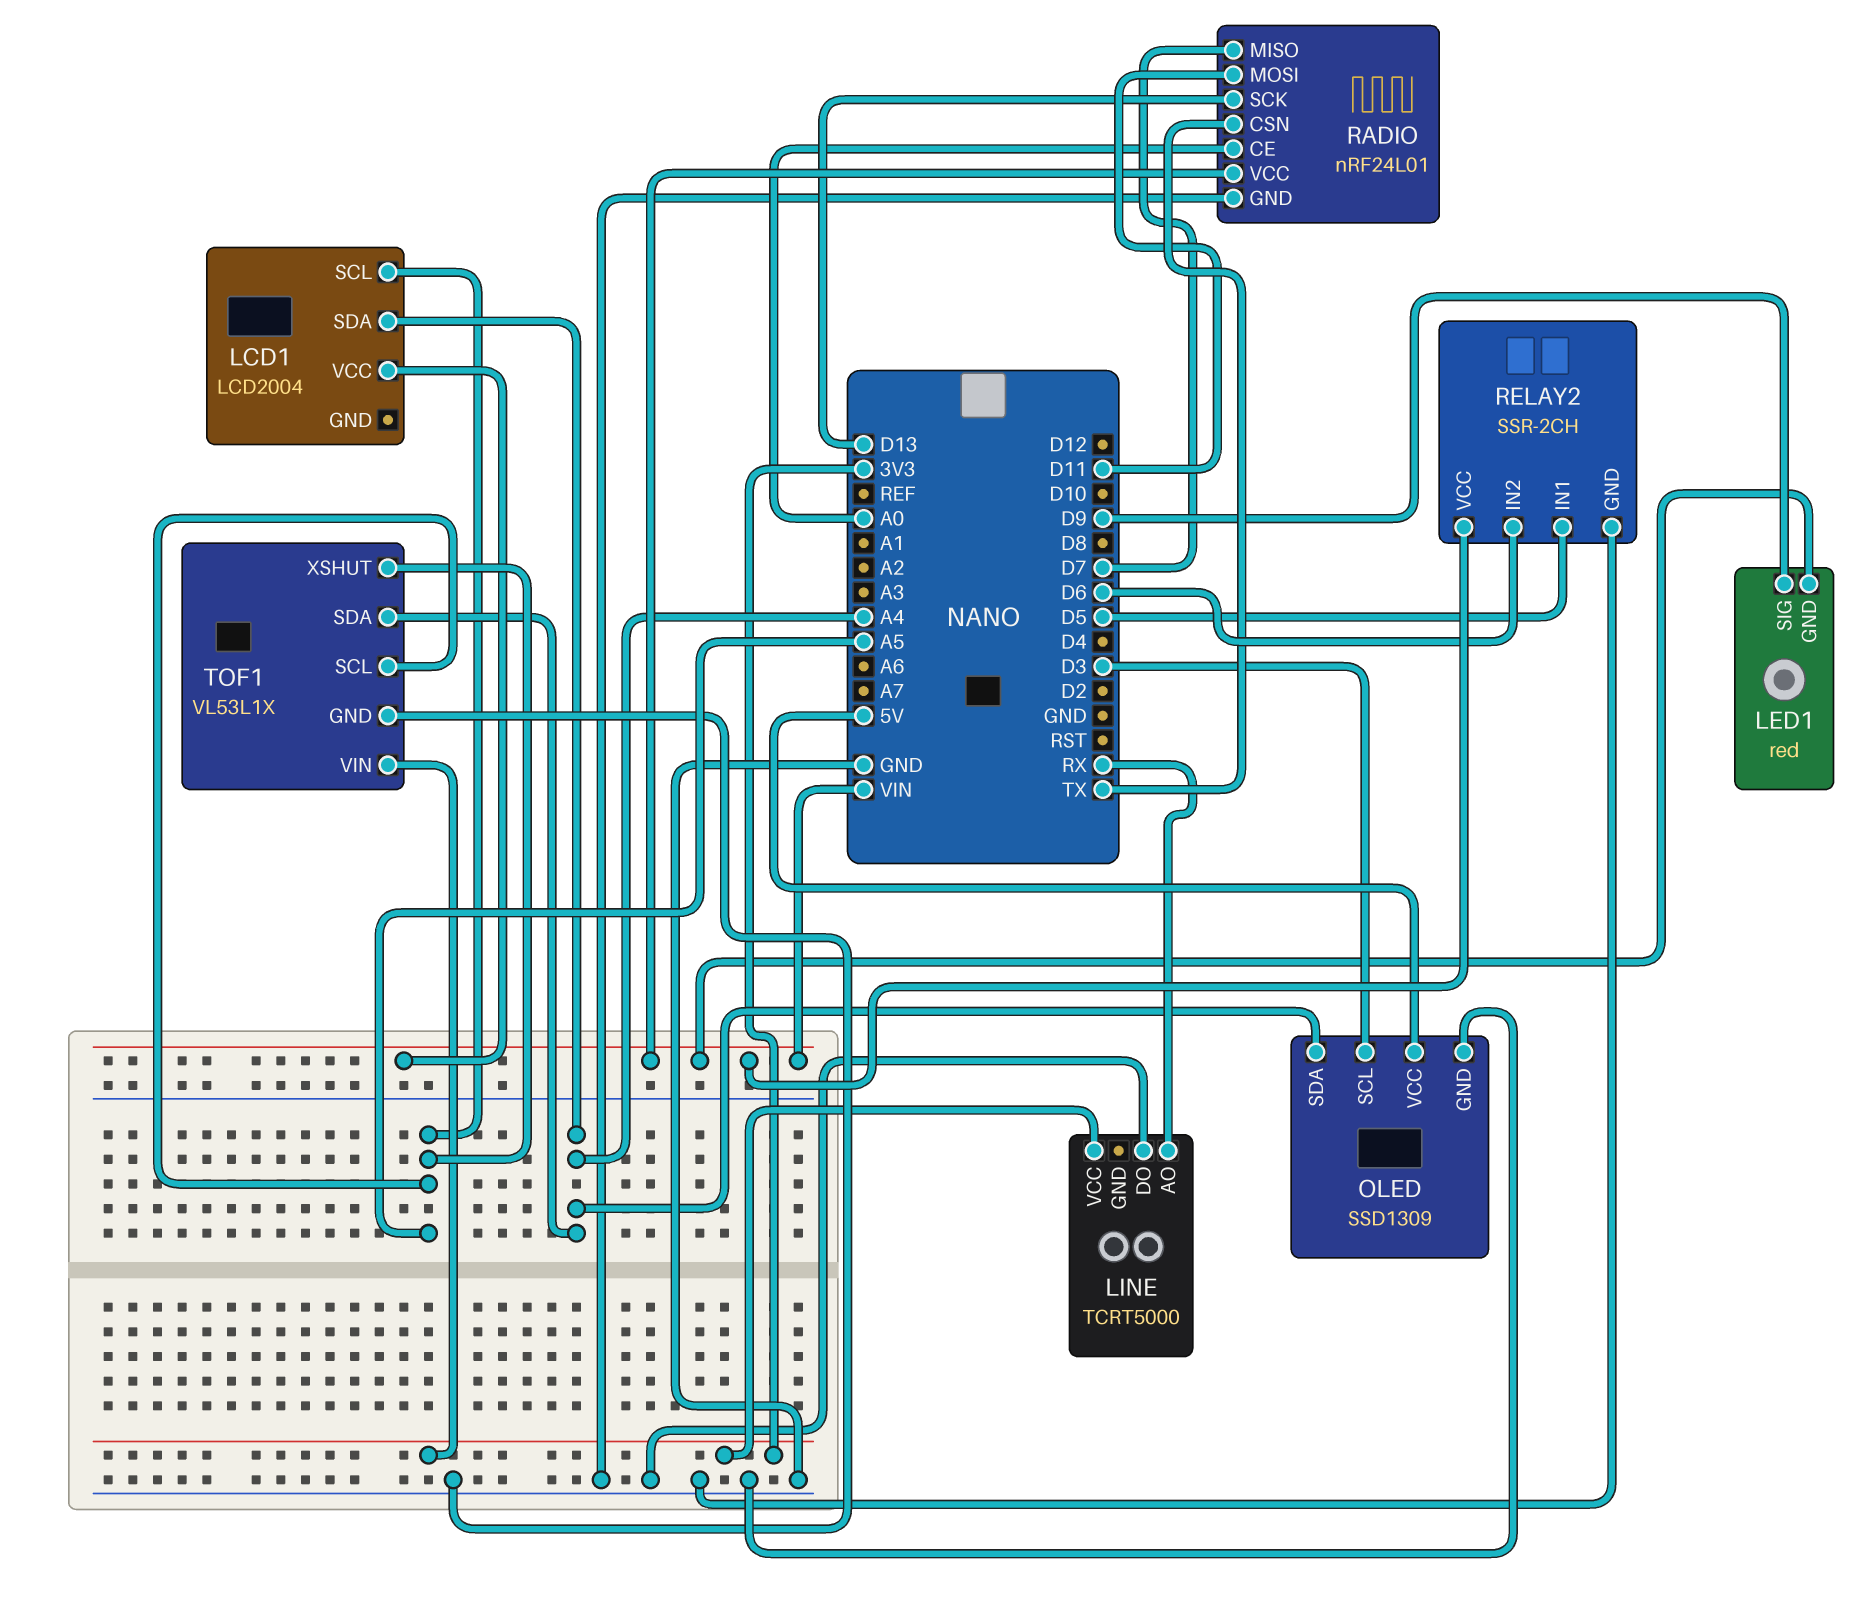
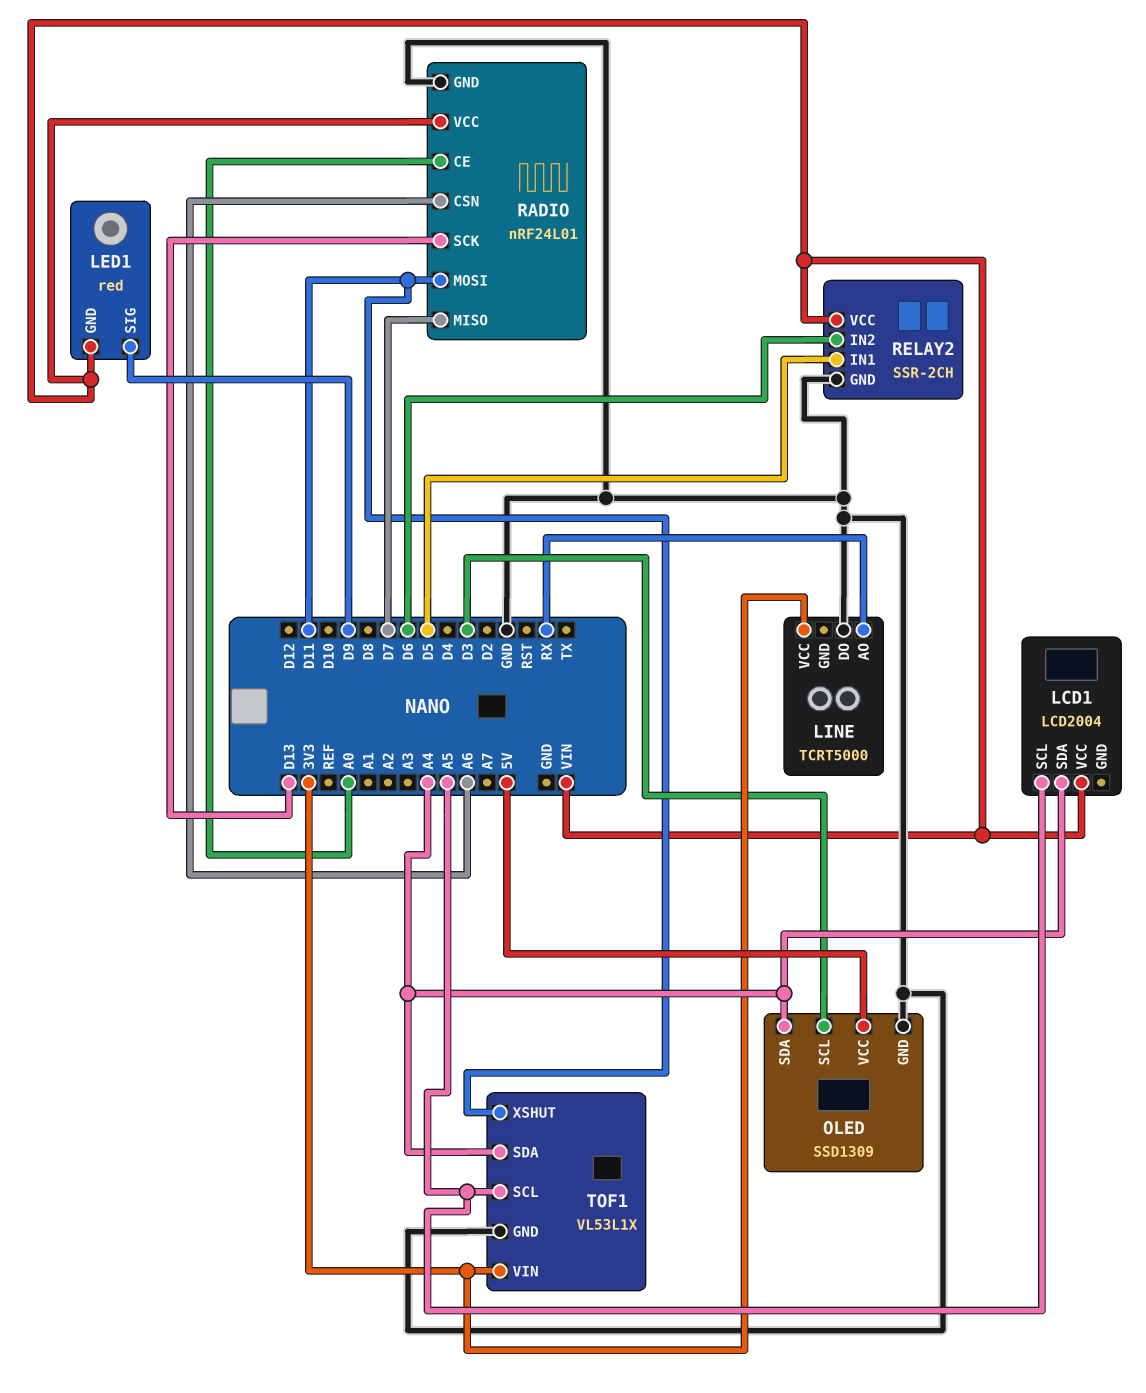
RADIO pin CSN: TX -> A6
TOF1 pin XSHUT: A5 -> D11

